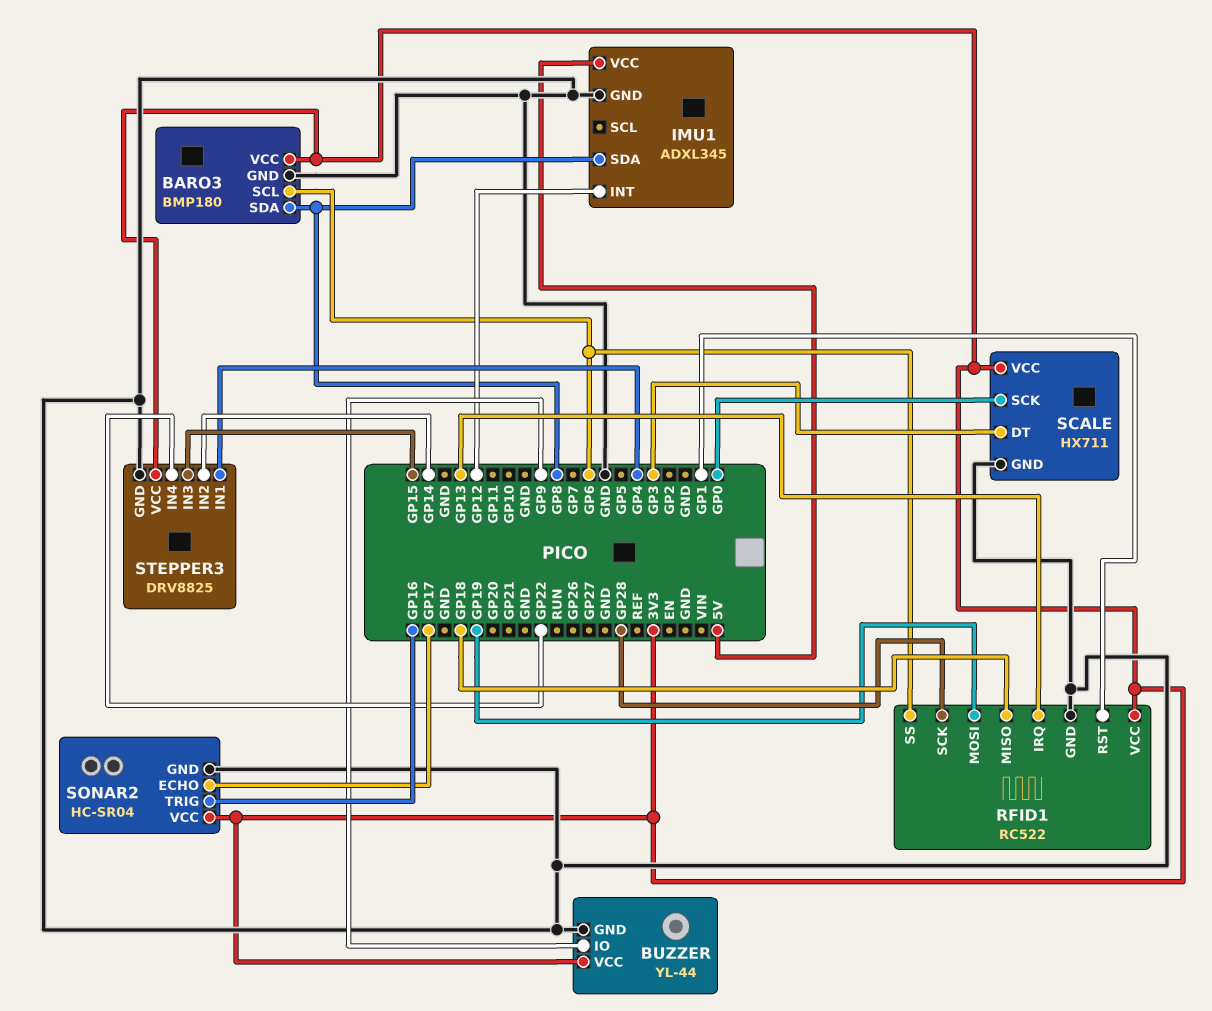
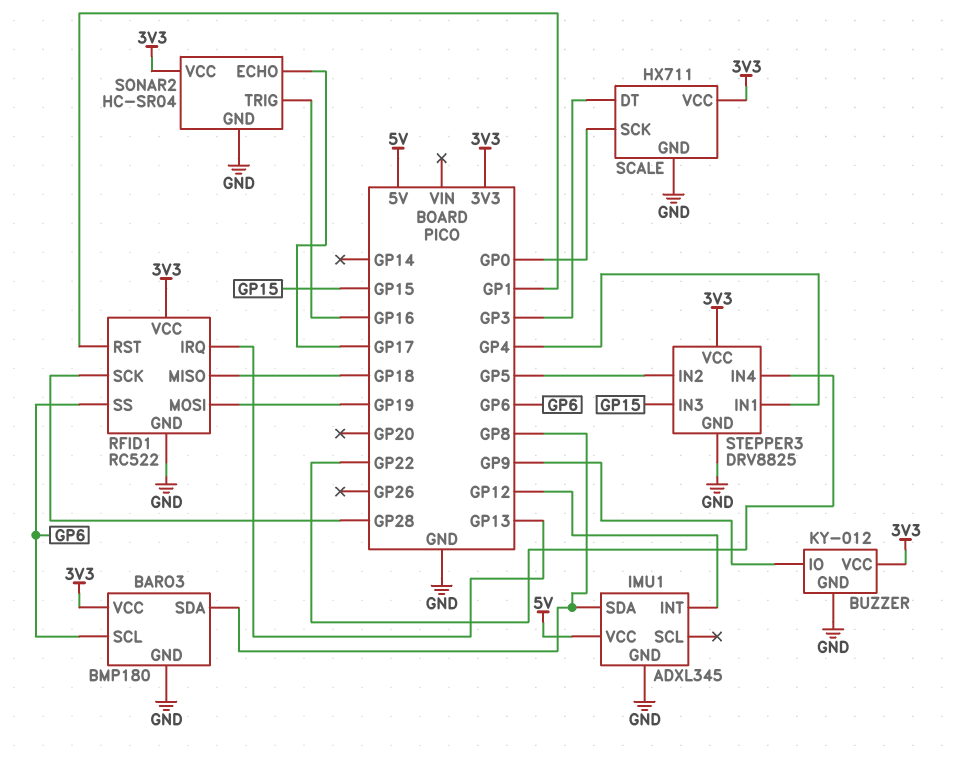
BUZZER: YL-44 -> KY-012
STEPPER3 pin IN2: GP14 -> GP5

